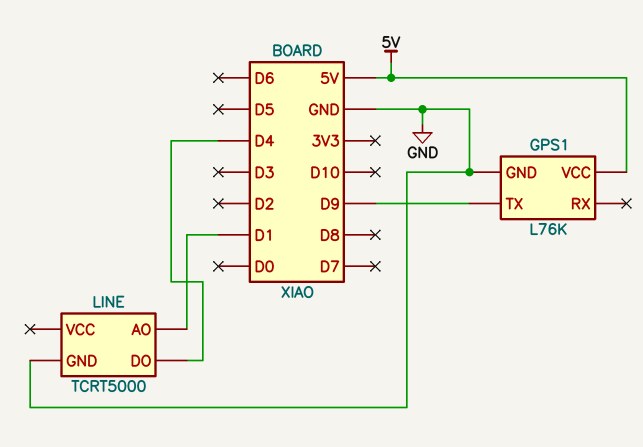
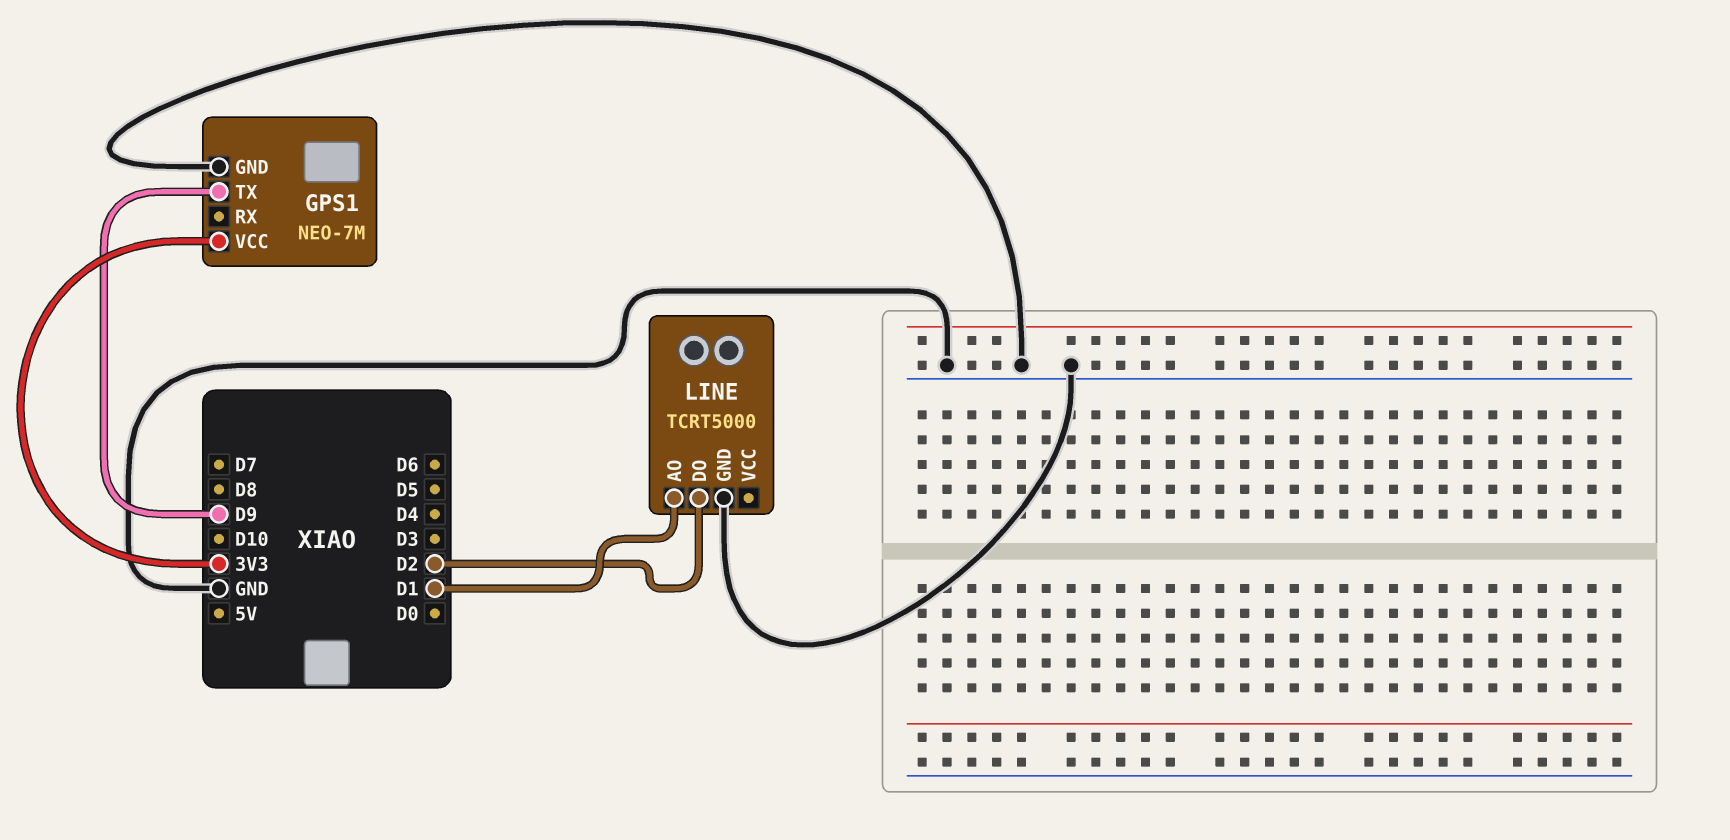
GPS1: L76K -> NEO-7M
GPS1 pin VCC: 5V -> 3V3
LINE pin DO: D4 -> D2

